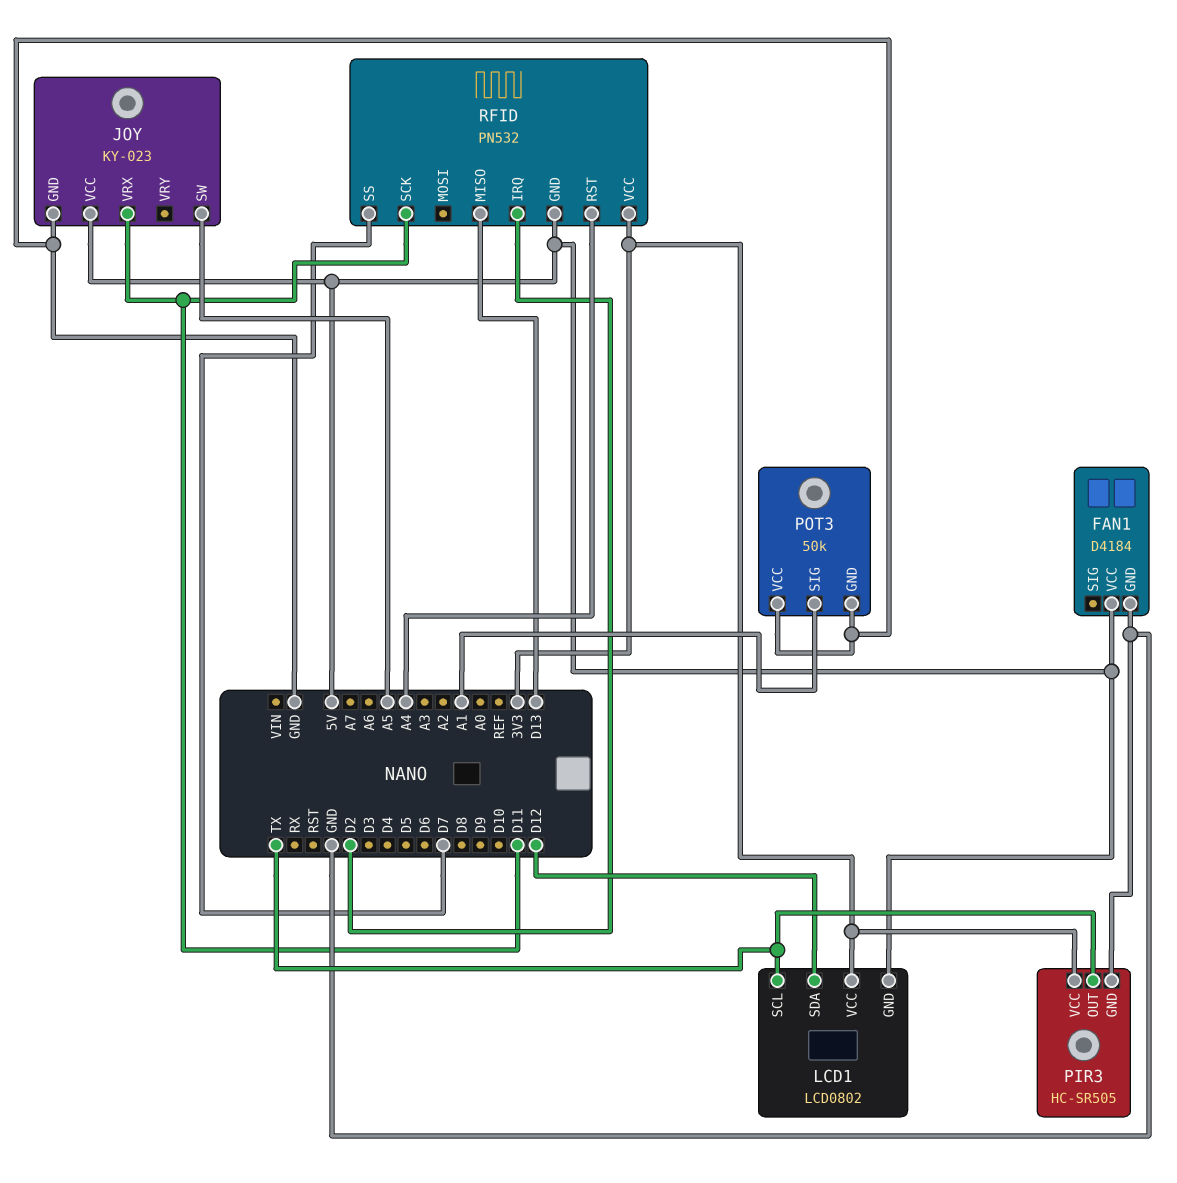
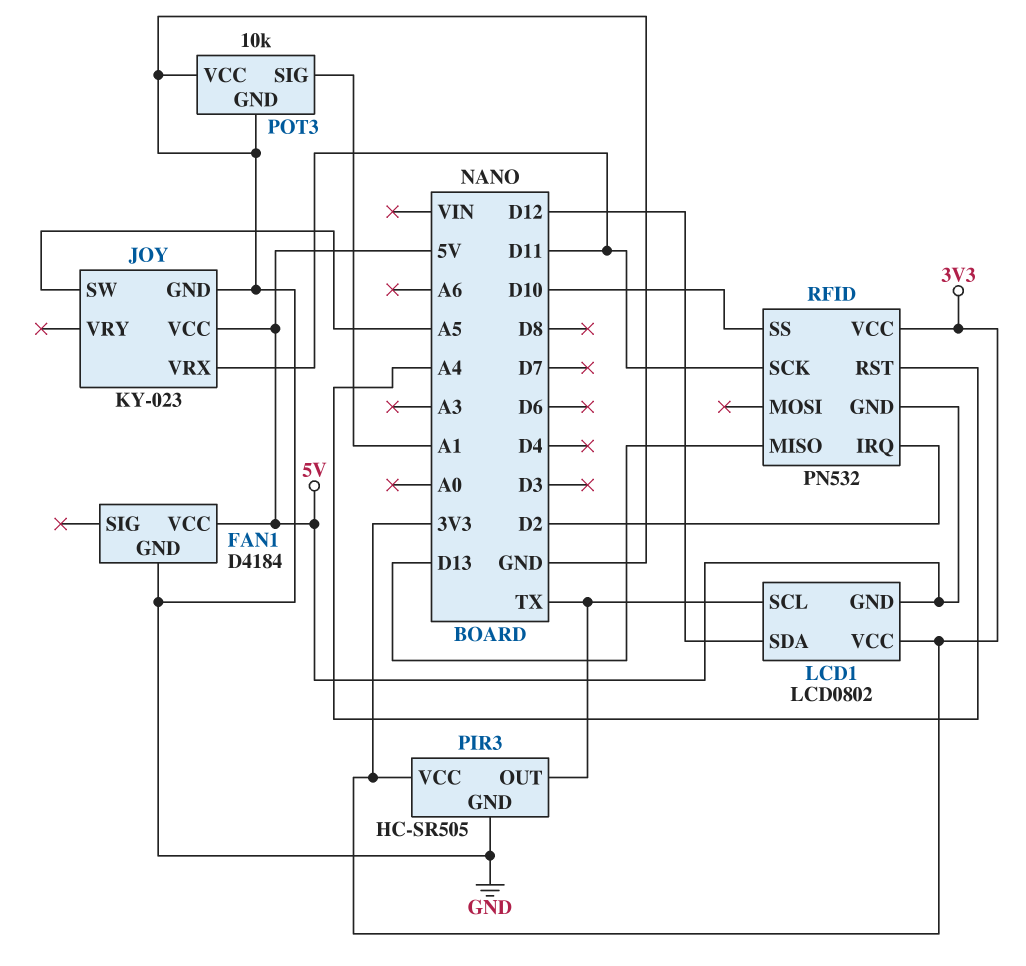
POT3: 50k -> 10k
RFID pin SS: D7 -> D10

